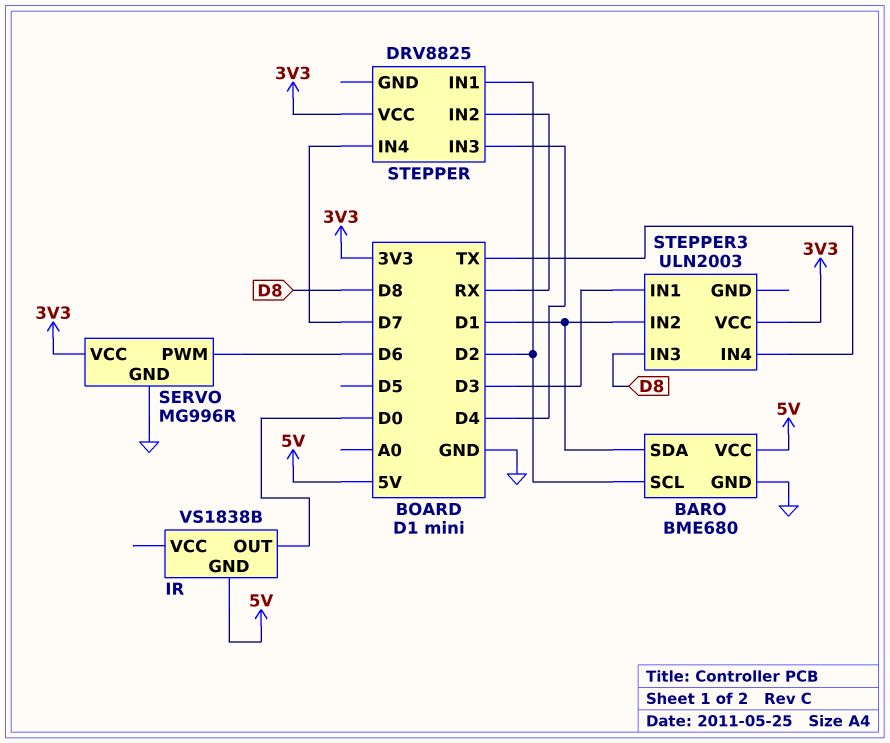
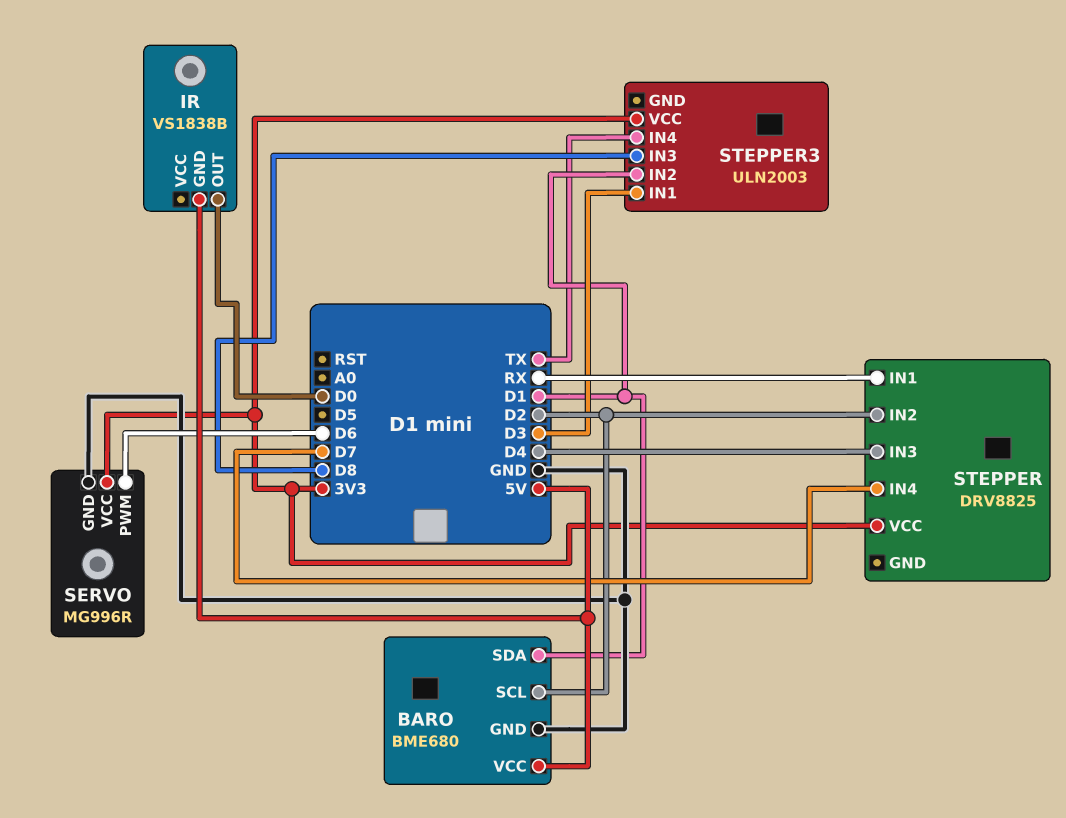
STEPPER pin IN1: D2 -> RX
STEPPER pin IN2: RX -> D2

